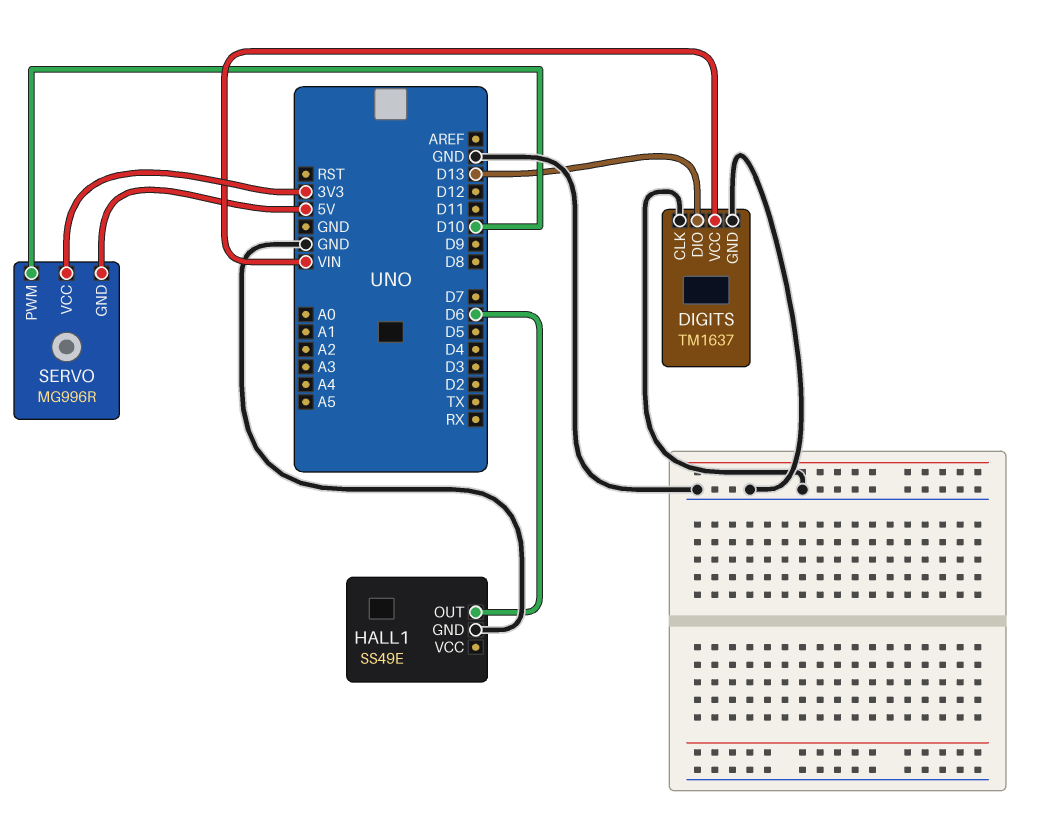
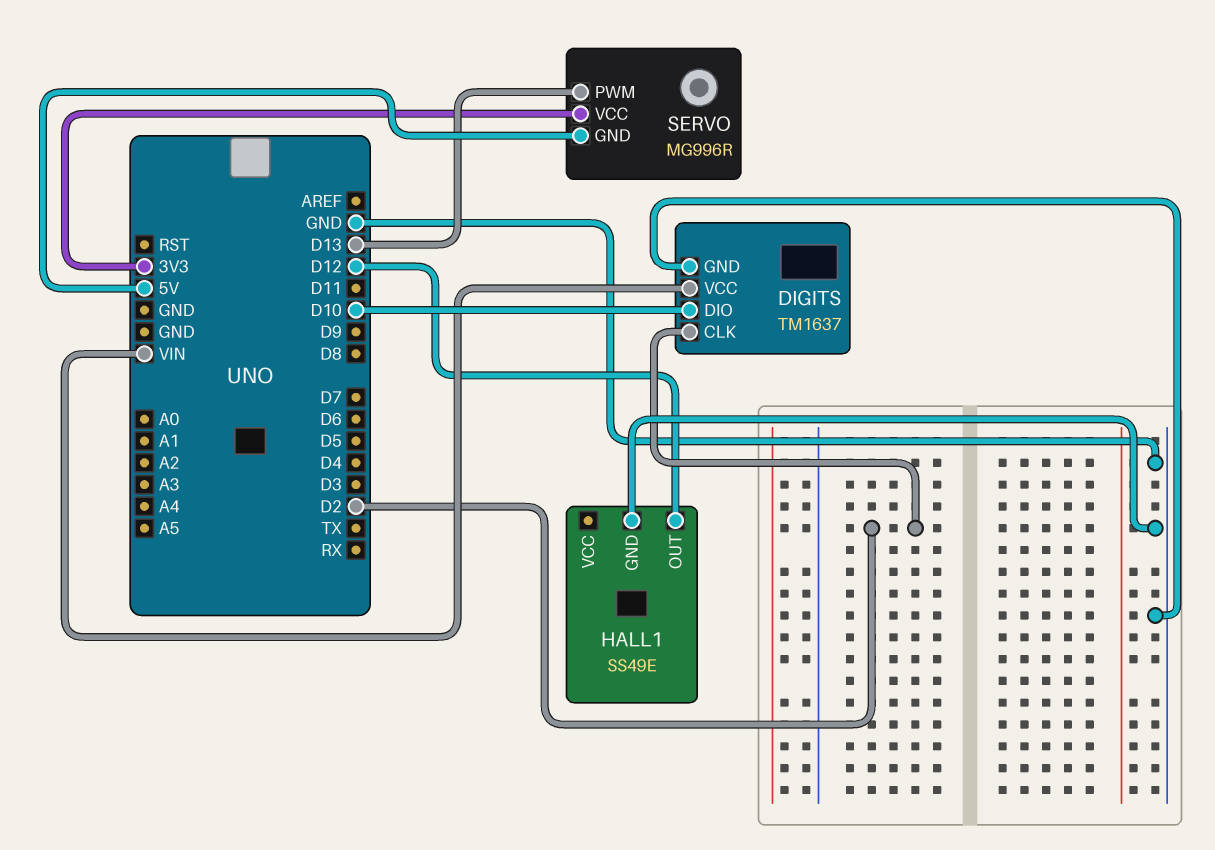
DIGITS pin CLK: GND -> D2
DIGITS pin DIO: D13 -> D10
HALL1 pin OUT: D6 -> D12
SERVO pin PWM: D10 -> D13

